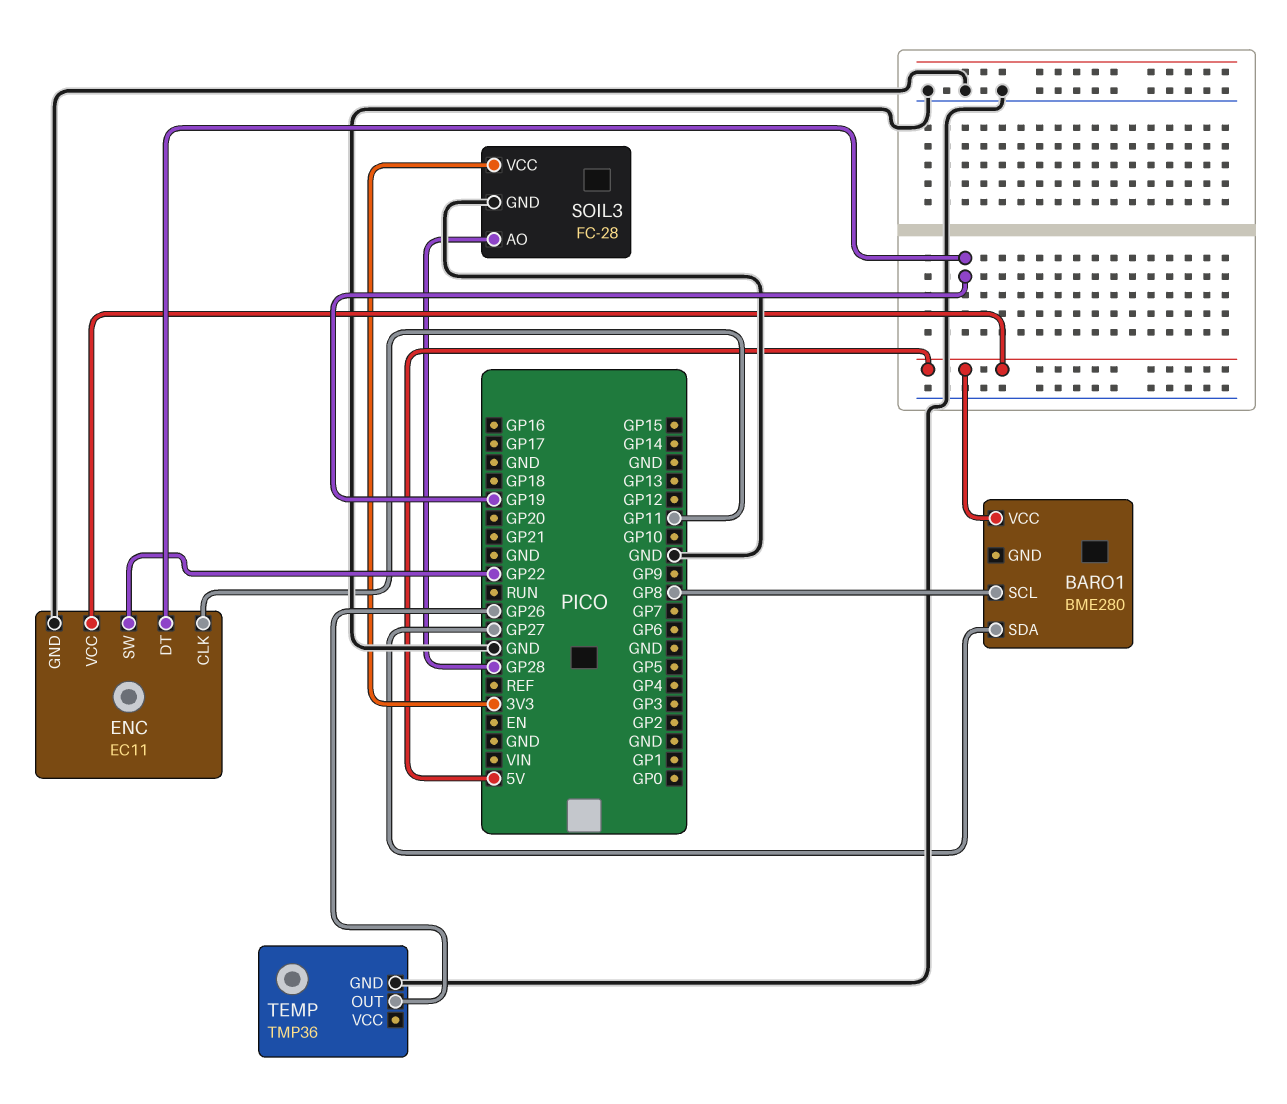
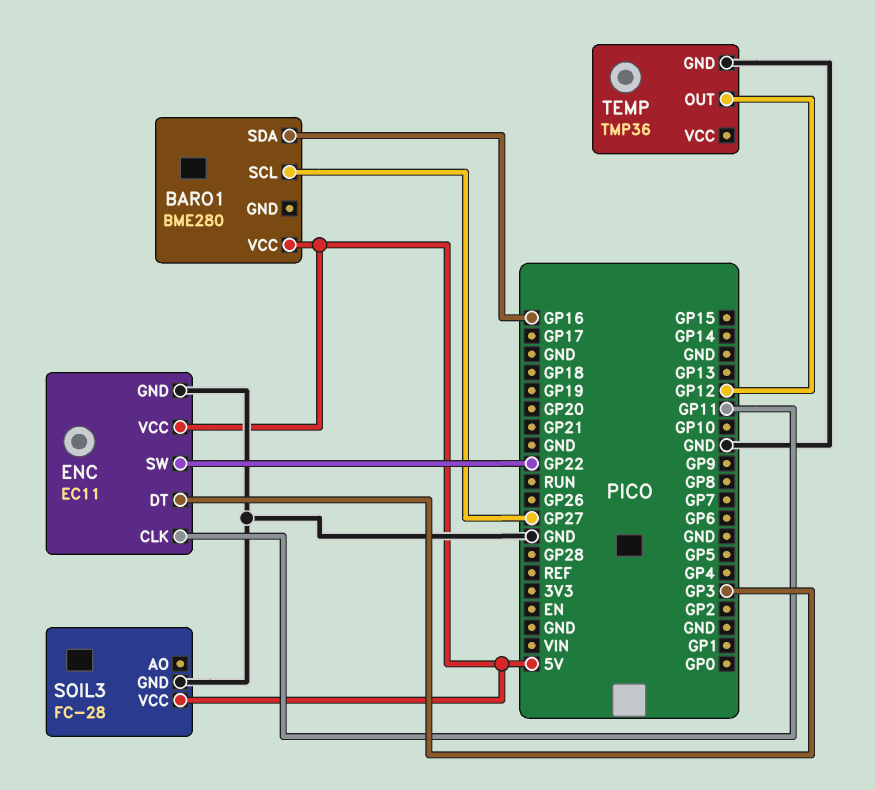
BARO1 pin SCL: GP8 -> GP27
BARO1 pin SDA: GP27 -> GP16
ENC pin DT: GP19 -> GP3
SOIL3 pin AO: GP28 -> none
SOIL3 pin VCC: 3V3 -> 5V
TEMP pin OUT: GP26 -> GP12

